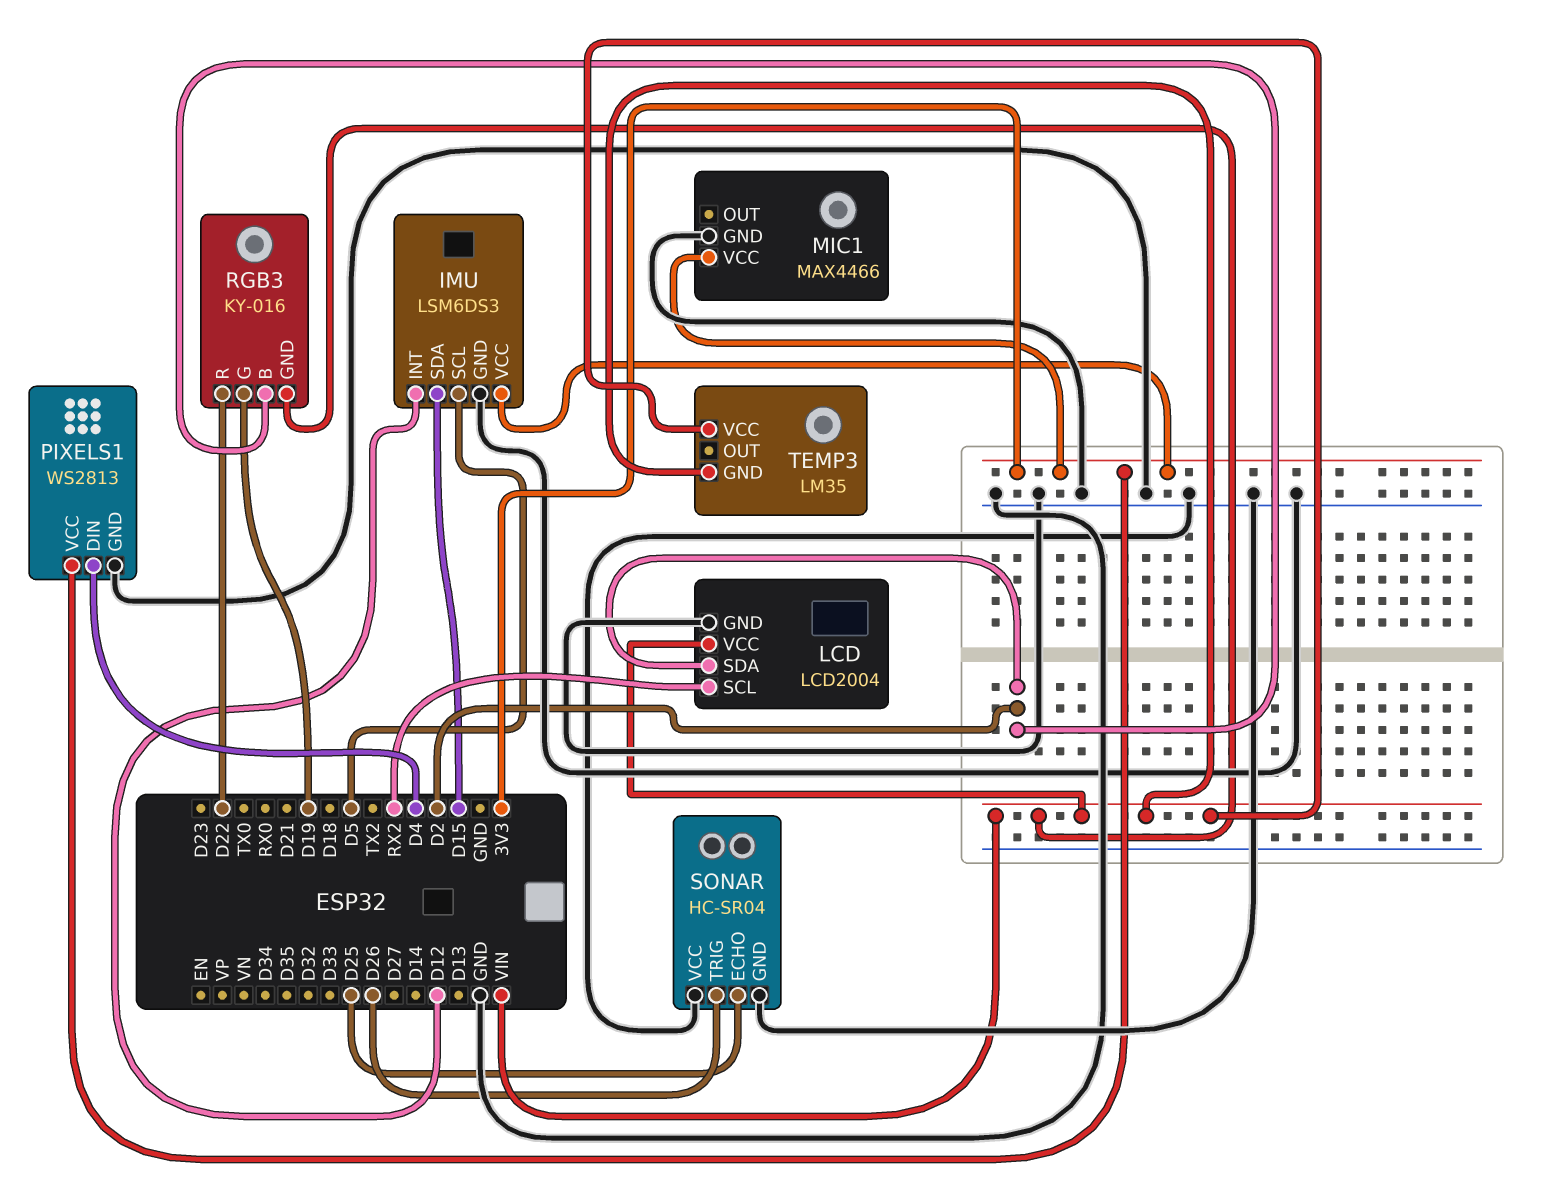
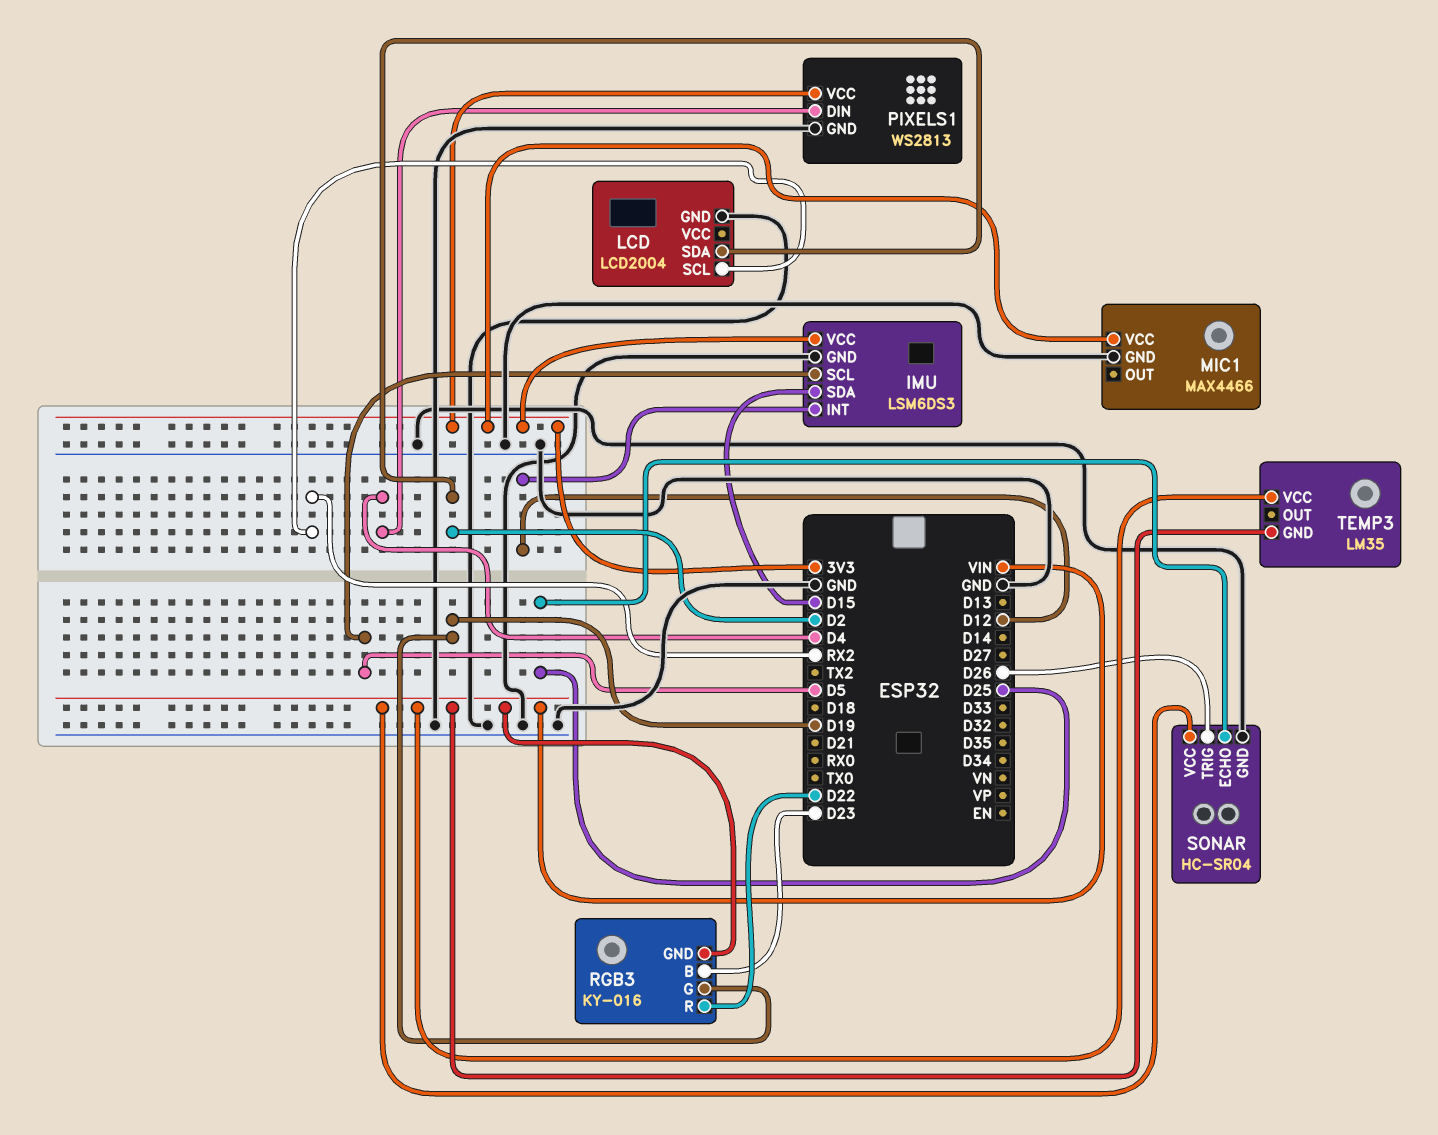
LCD pin VCC: VIN -> none
RGB3 pin B: D2 -> D23
SONAR pin VCC: GND -> VIN

